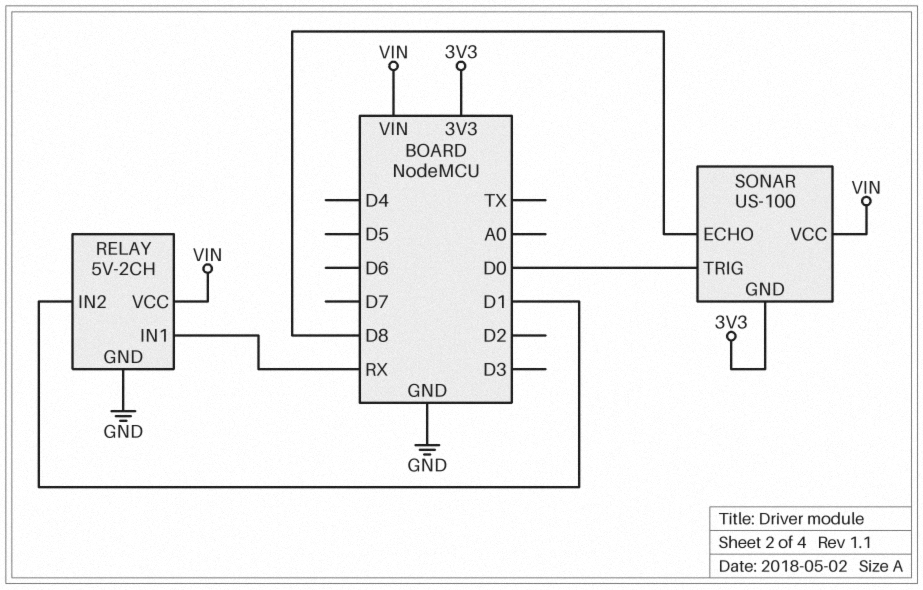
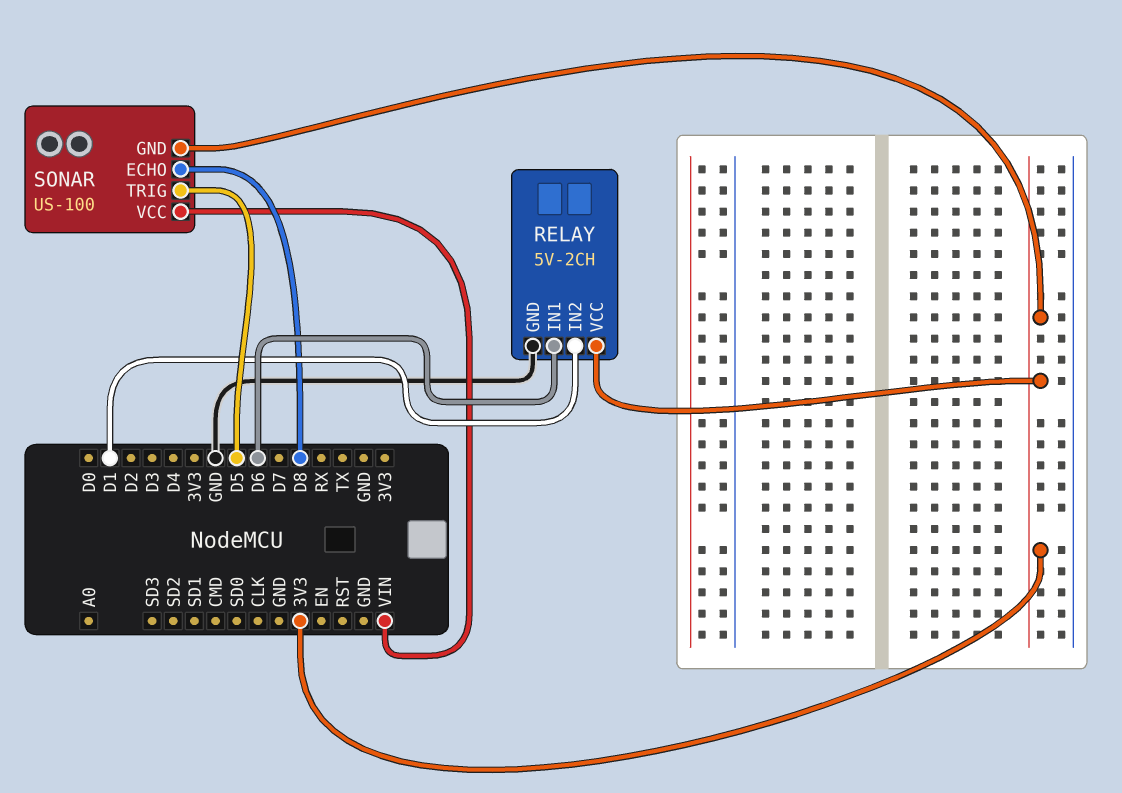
RELAY pin IN1: RX -> D6
RELAY pin VCC: VIN -> 3V3
SONAR pin TRIG: D0 -> D5

